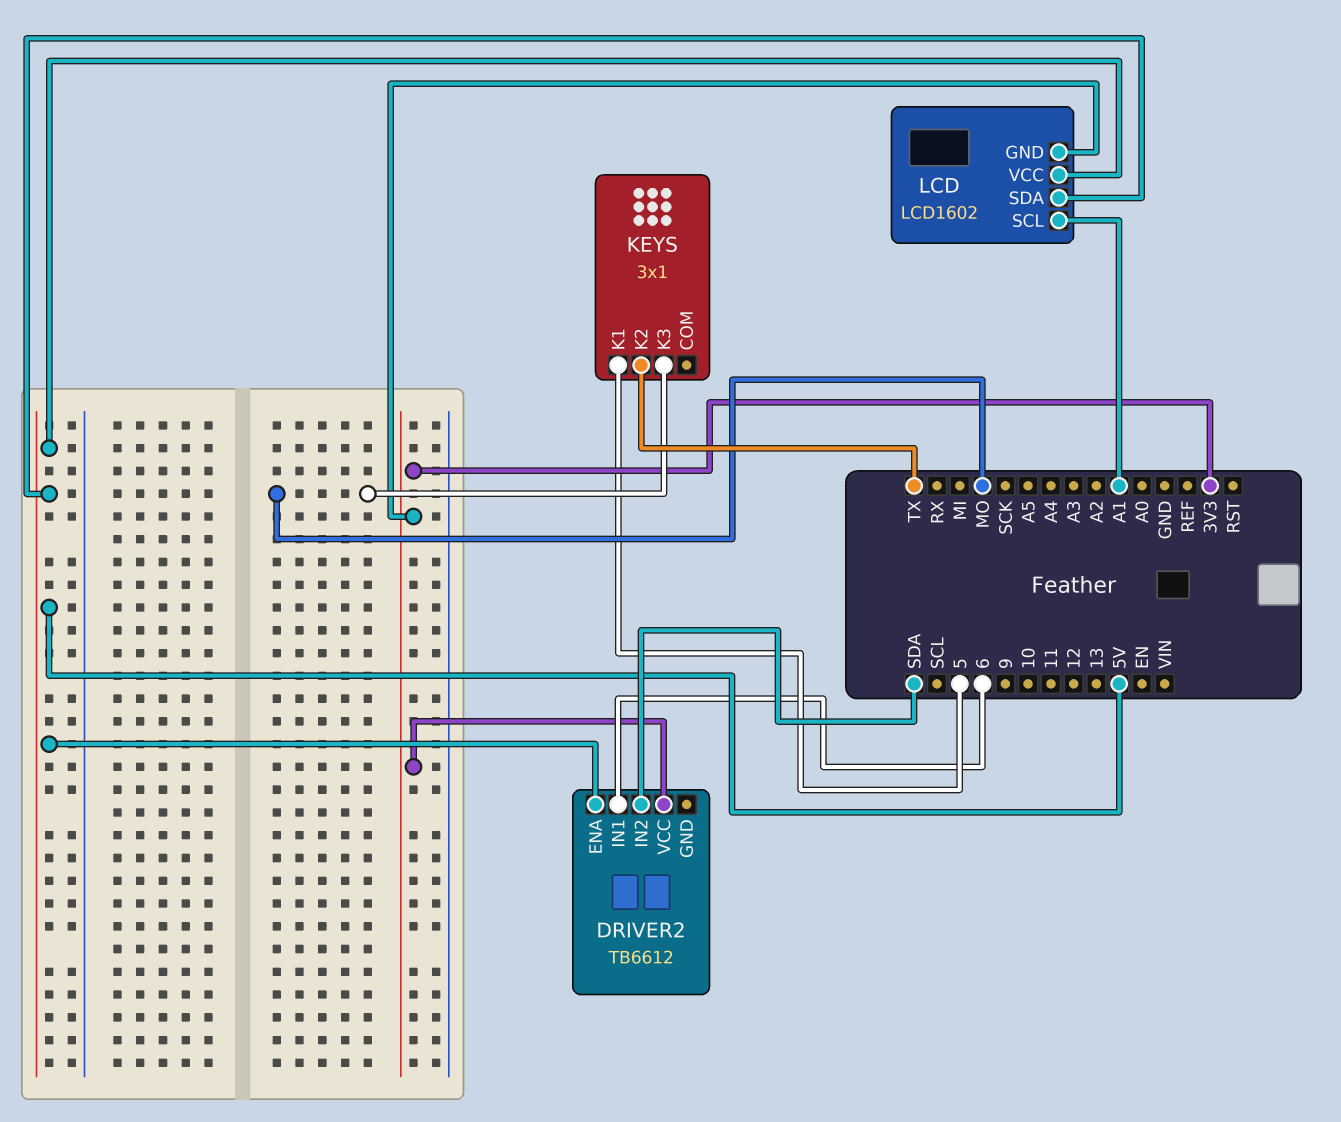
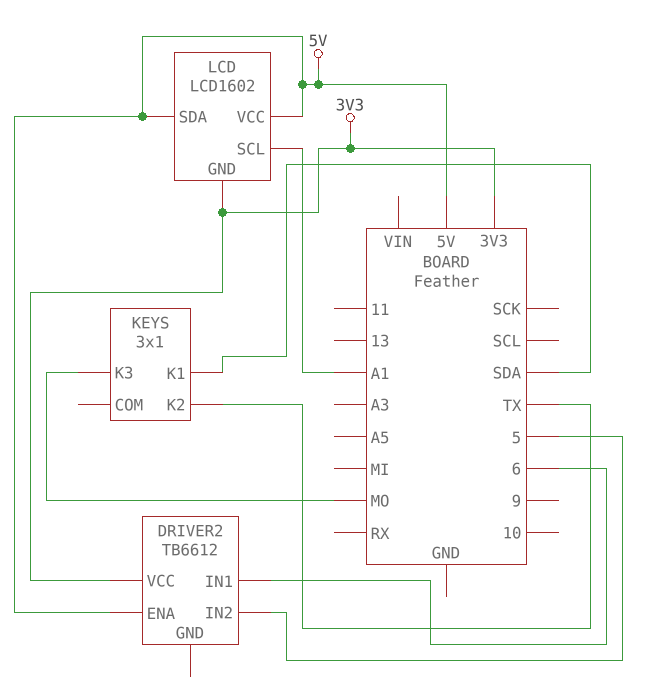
DRIVER2 pin IN2: SDA -> 5
KEYS pin K1: 5 -> SDA

